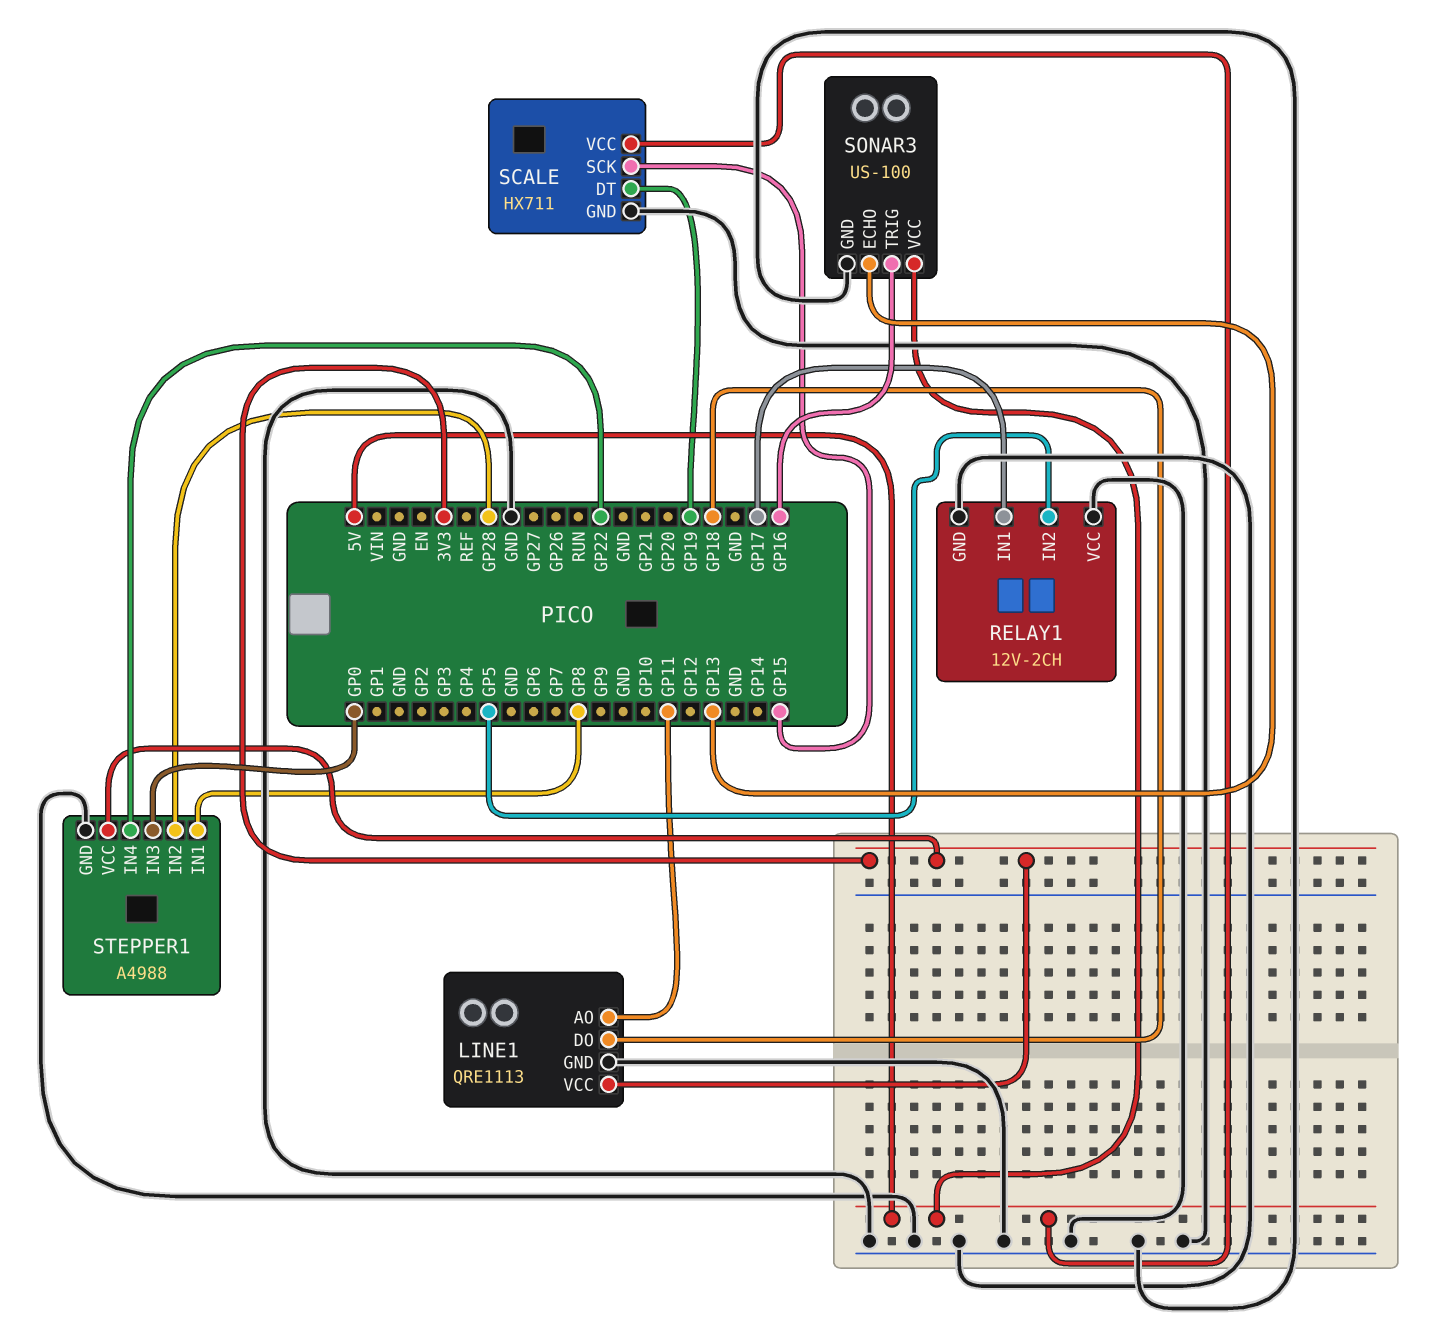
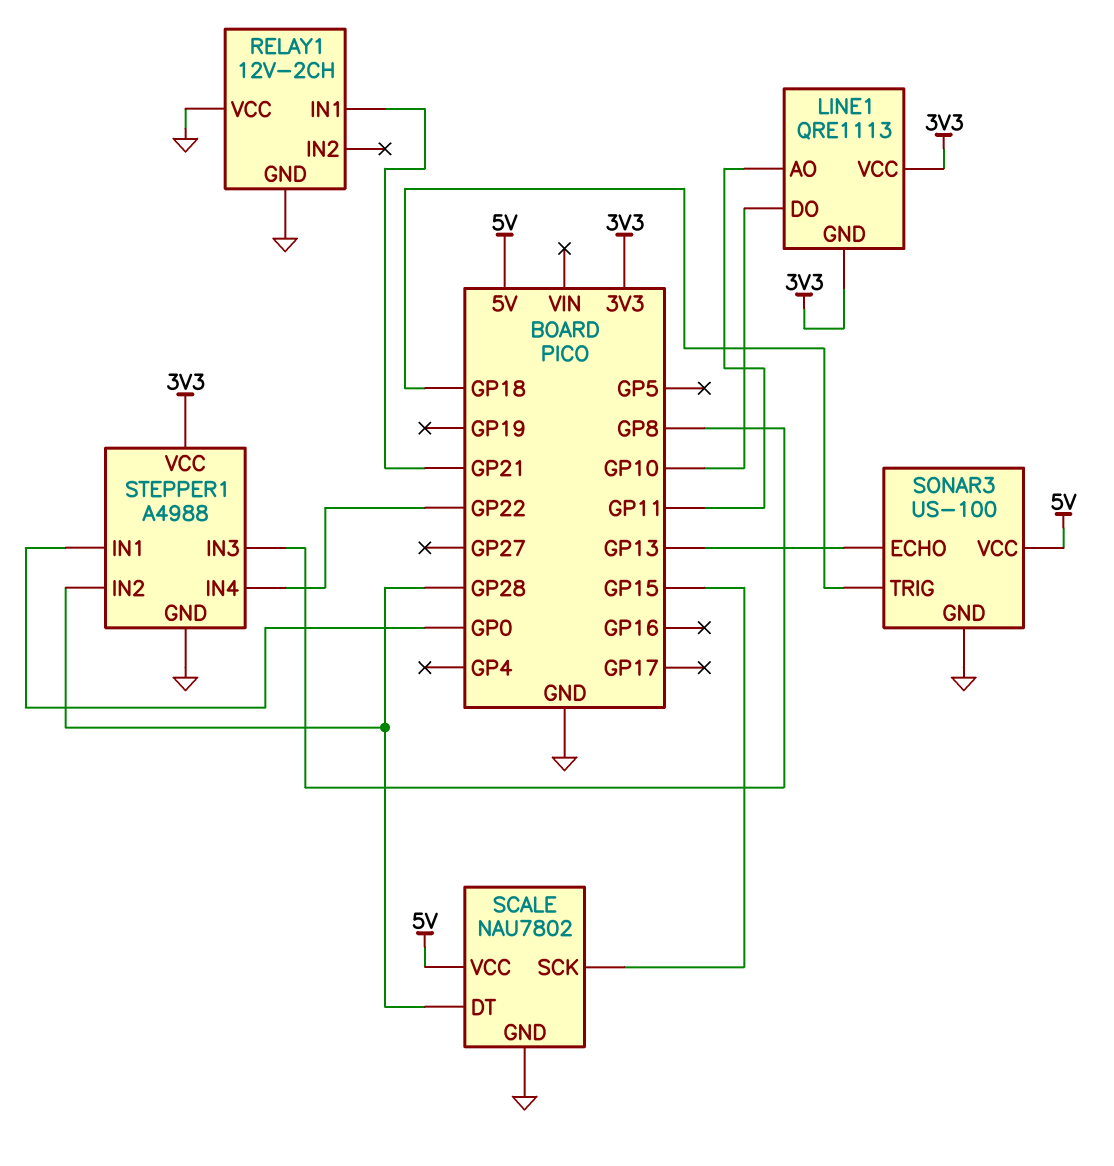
LINE1 pin DO: GP18 -> GP10
LINE1 pin GND: GND -> 3V3
RELAY1 pin IN1: GP17 -> GP21
RELAY1 pin IN2: GP5 -> none
SCALE: HX711 -> NAU7802
SCALE pin DT: GP19 -> GP28
SONAR3 pin TRIG: GP16 -> GP18
STEPPER1 pin IN1: GP8 -> GP0
STEPPER1 pin IN3: GP0 -> GP8

